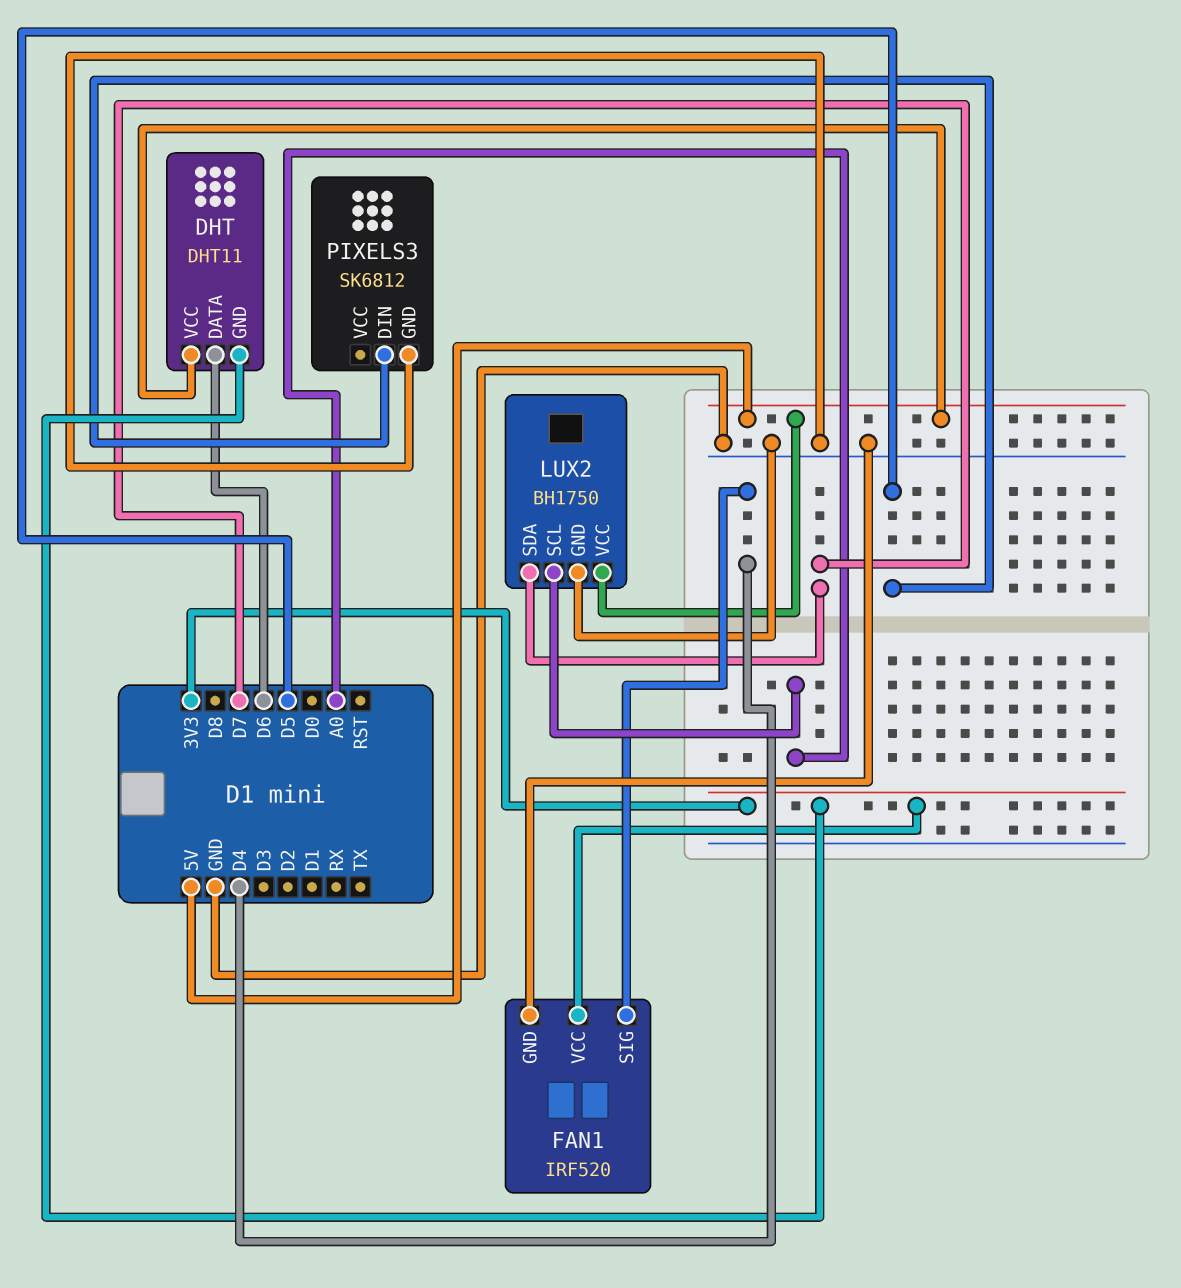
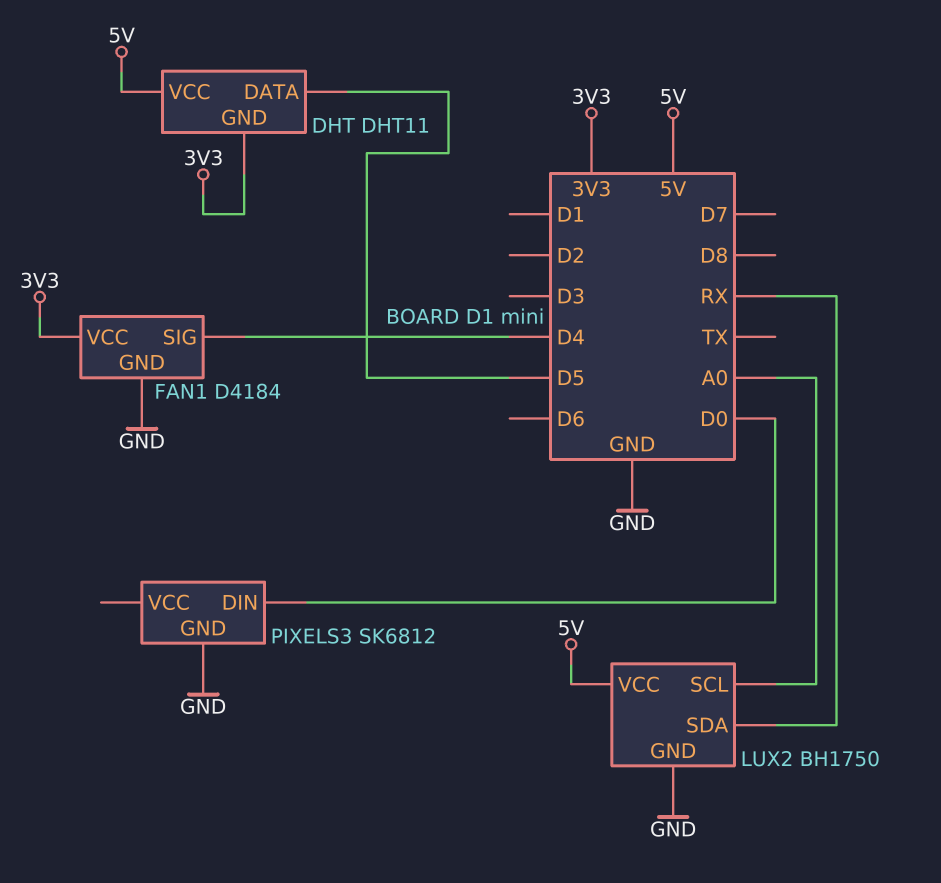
DHT pin DATA: D6 -> D5
FAN1: IRF520 -> D4184
LUX2 pin SDA: D7 -> RX
PIXELS3 pin DIN: D5 -> D0

